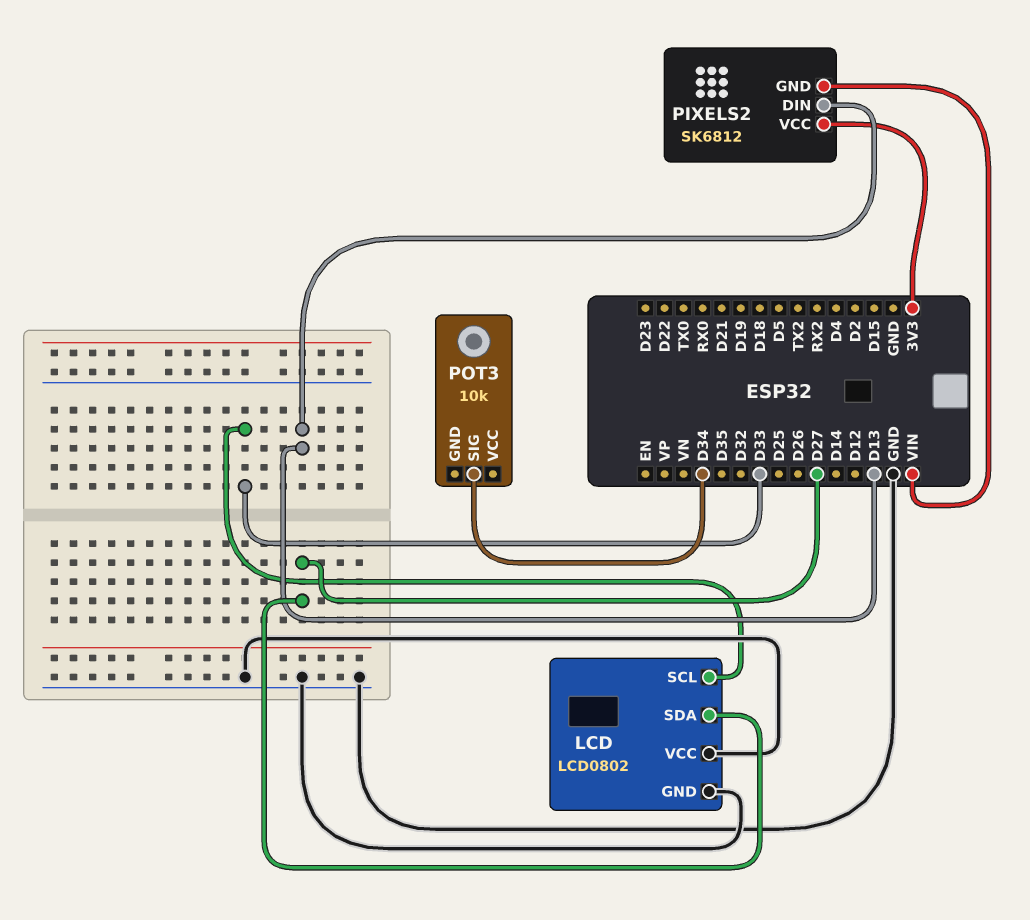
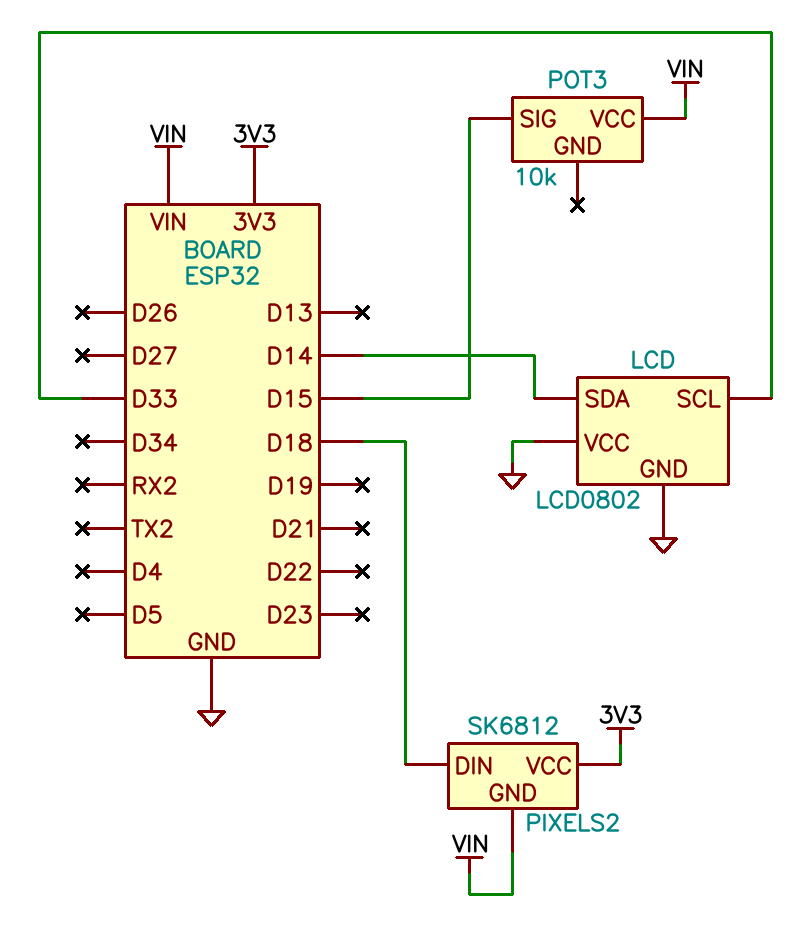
LCD pin SDA: D27 -> D14
PIXELS2 pin DIN: D13 -> D18
POT3 pin SIG: D34 -> D15
POT3 pin VCC: none -> VIN

